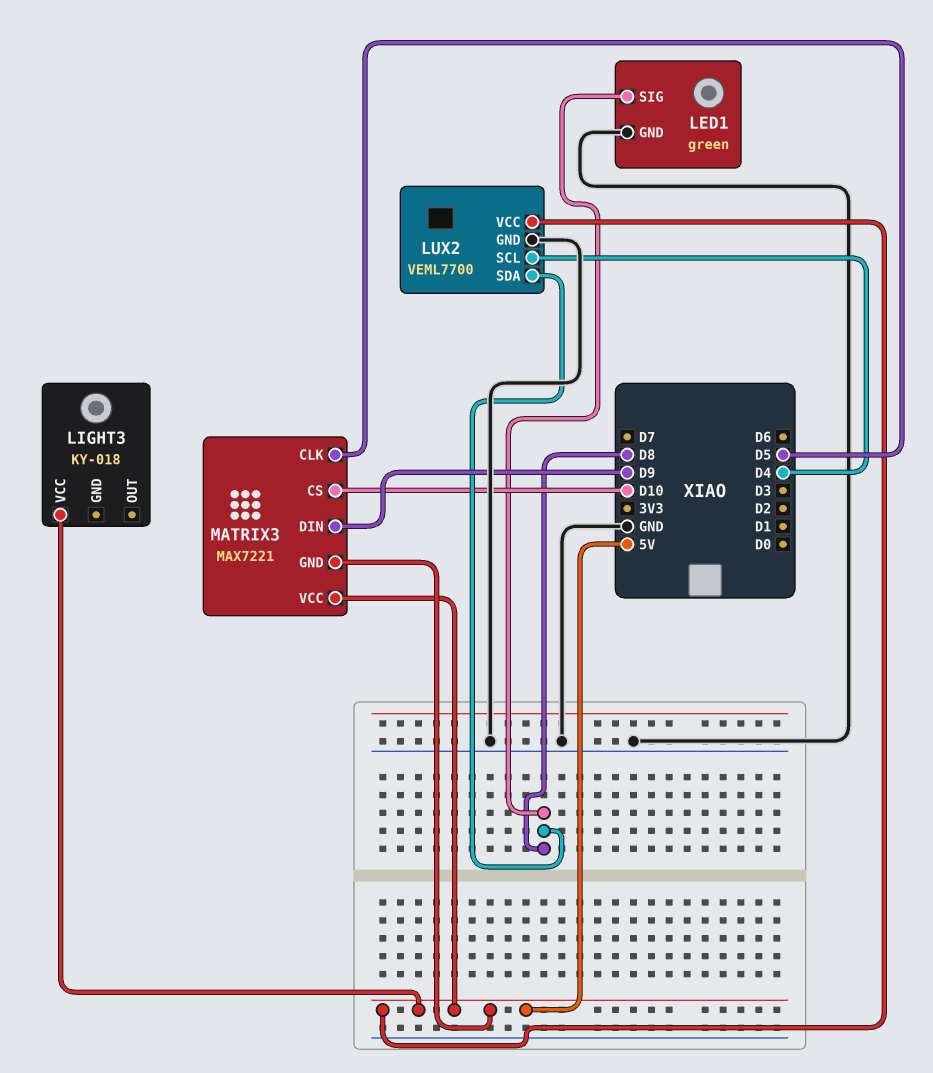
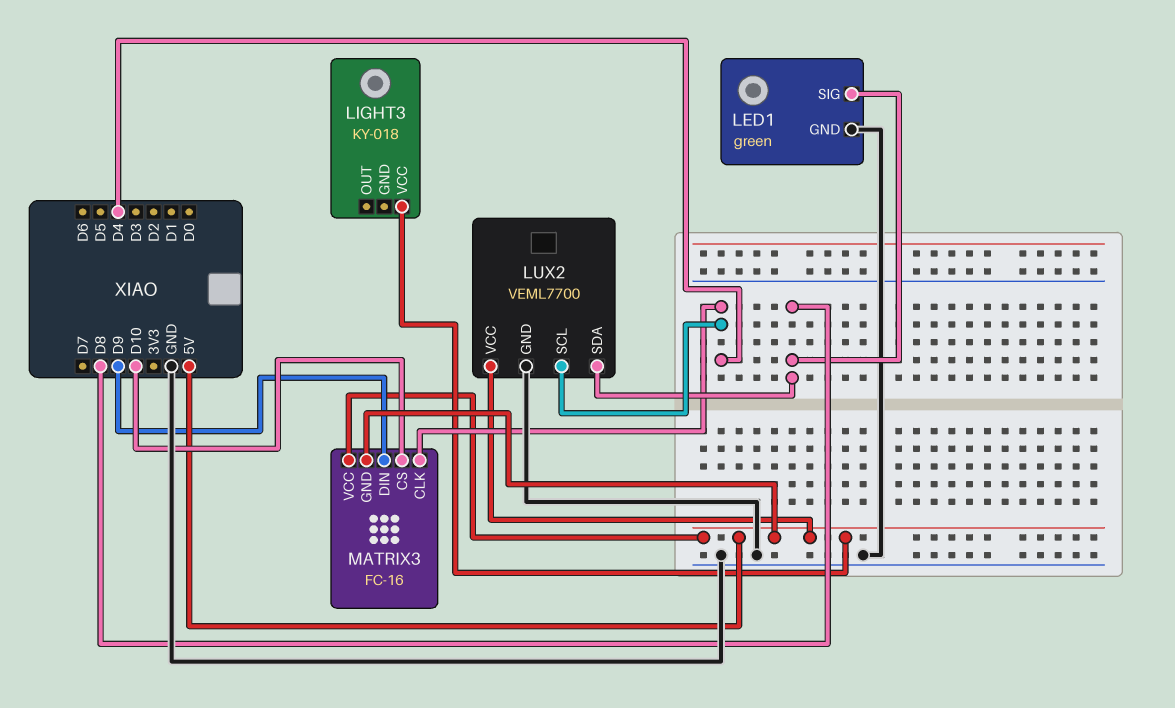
MATRIX3: MAX7221 -> FC-16
MATRIX3 pin CLK: D5 -> D4

